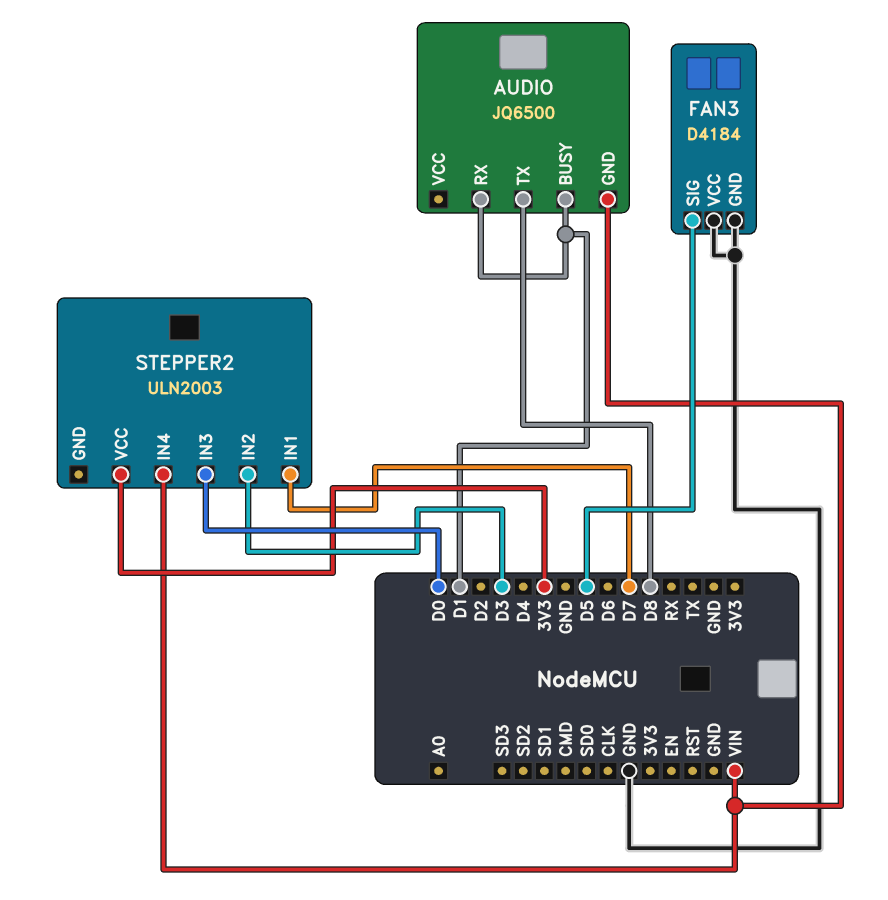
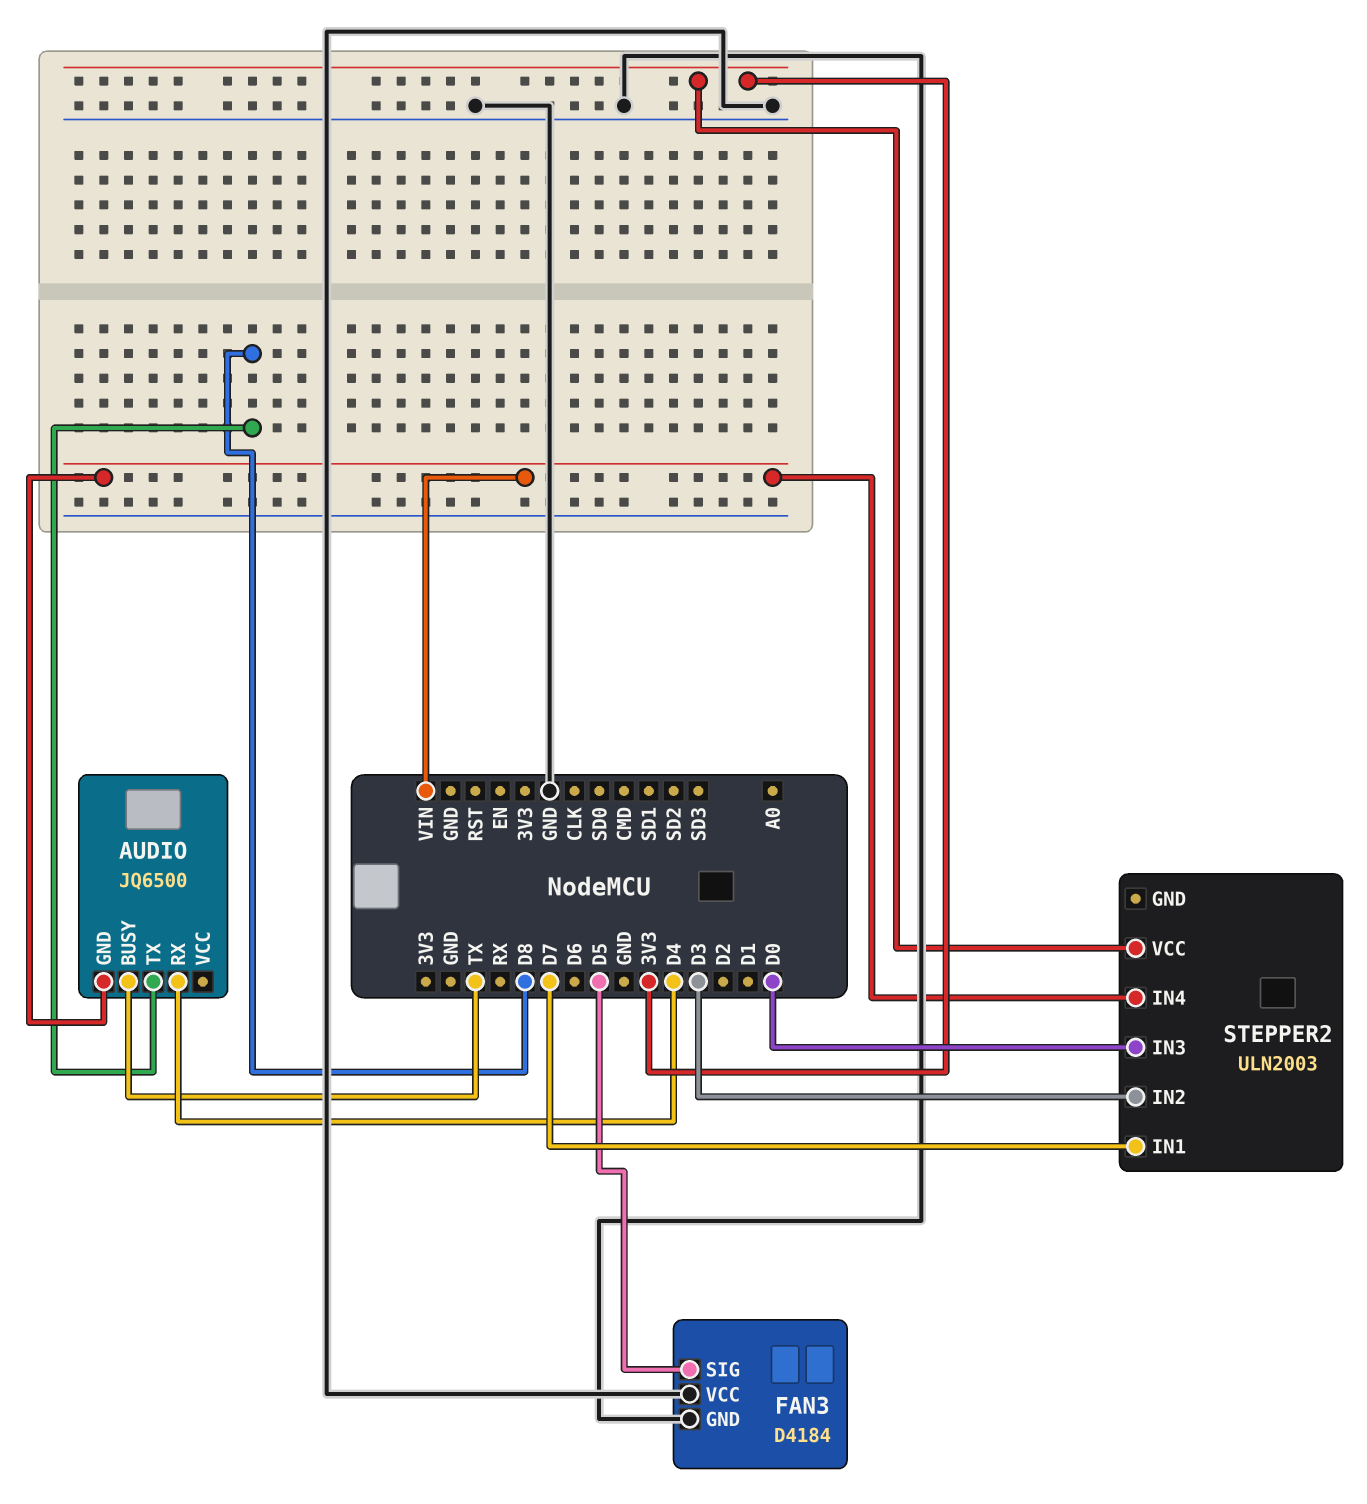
AUDIO pin BUSY: D1 -> TX
AUDIO pin RX: D1 -> D4

